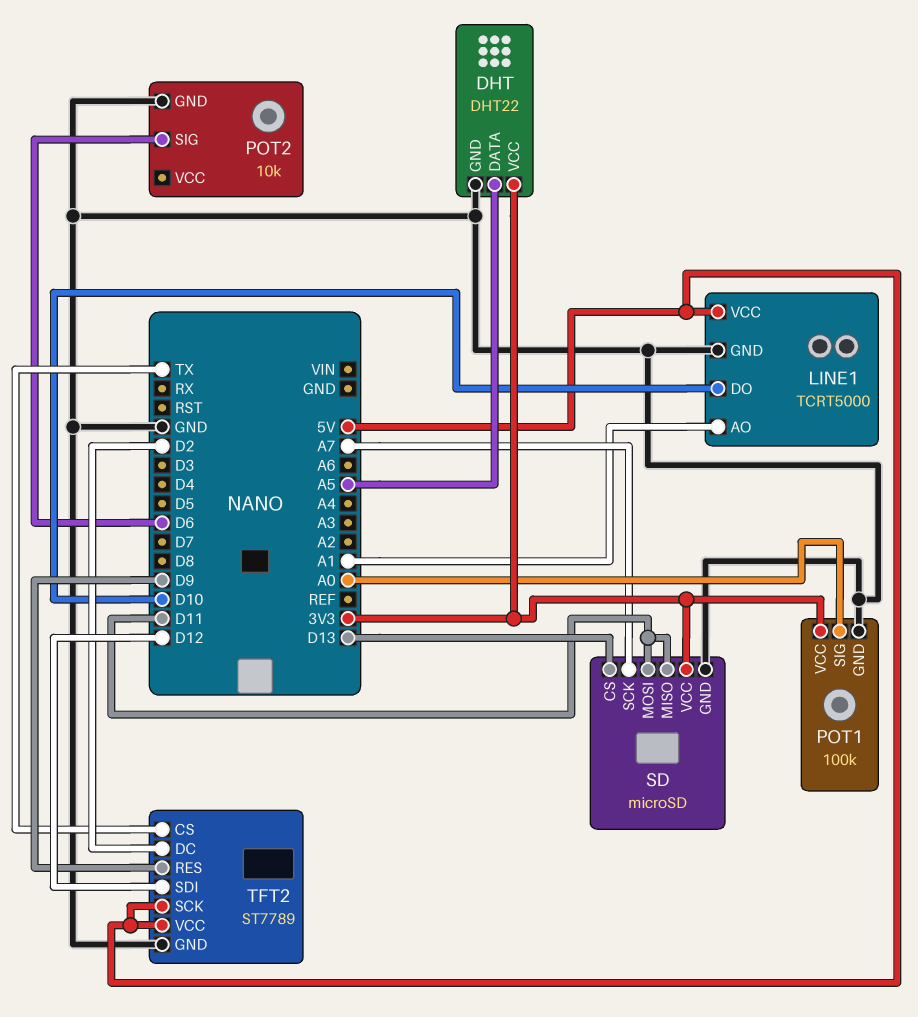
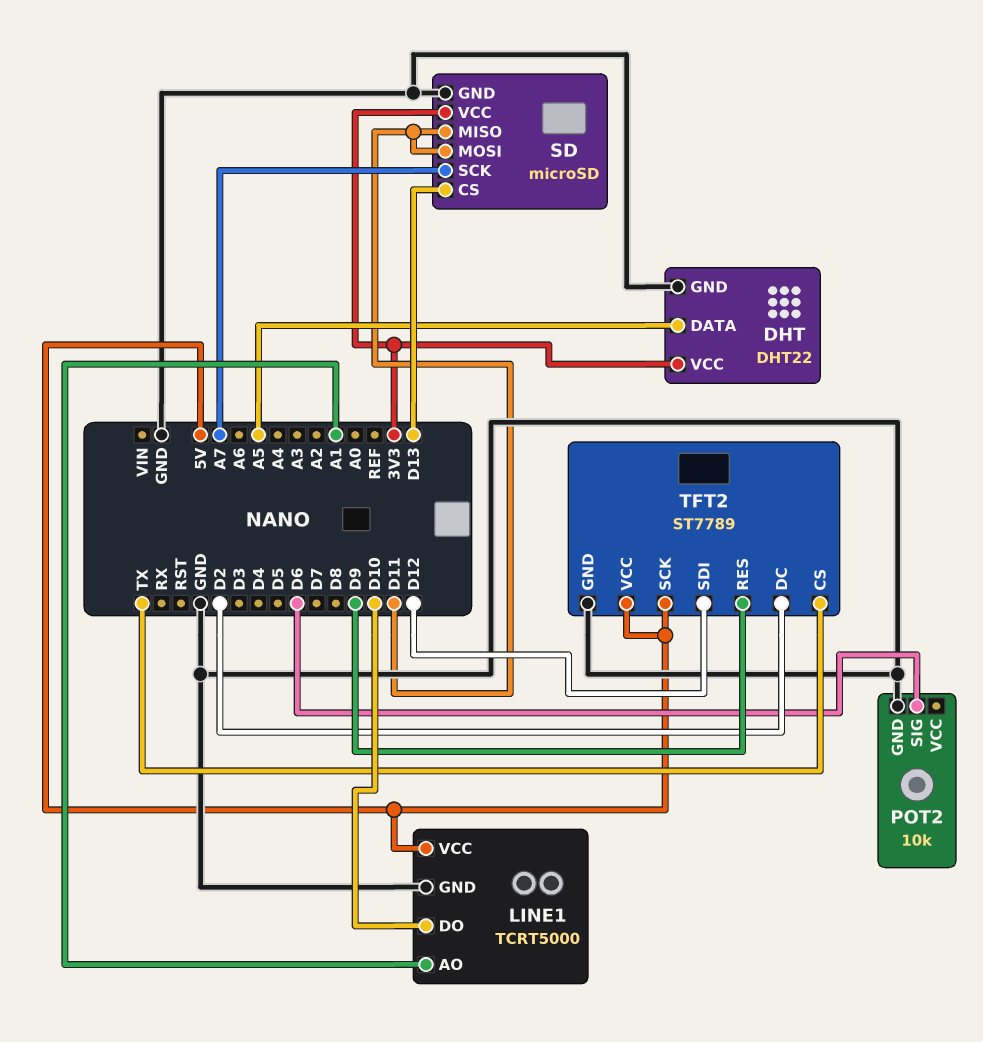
POT1: 100k -> none
POT1 pin GND: GND -> none
POT1 pin SIG: A0 -> none
POT1 pin VCC: 3V3 -> none

